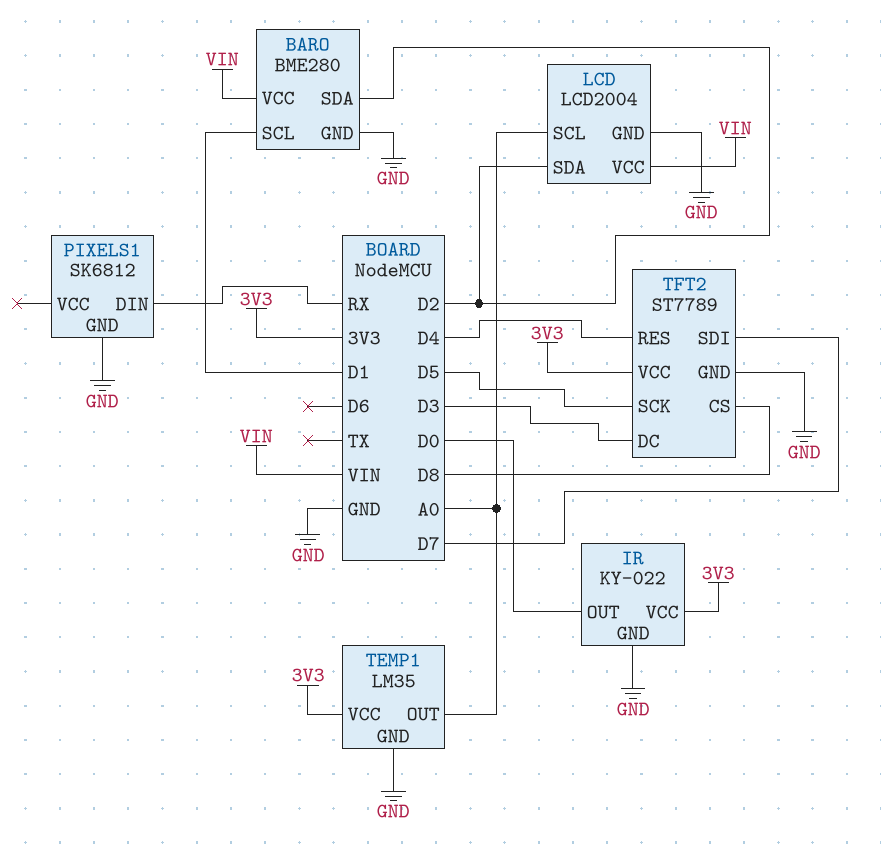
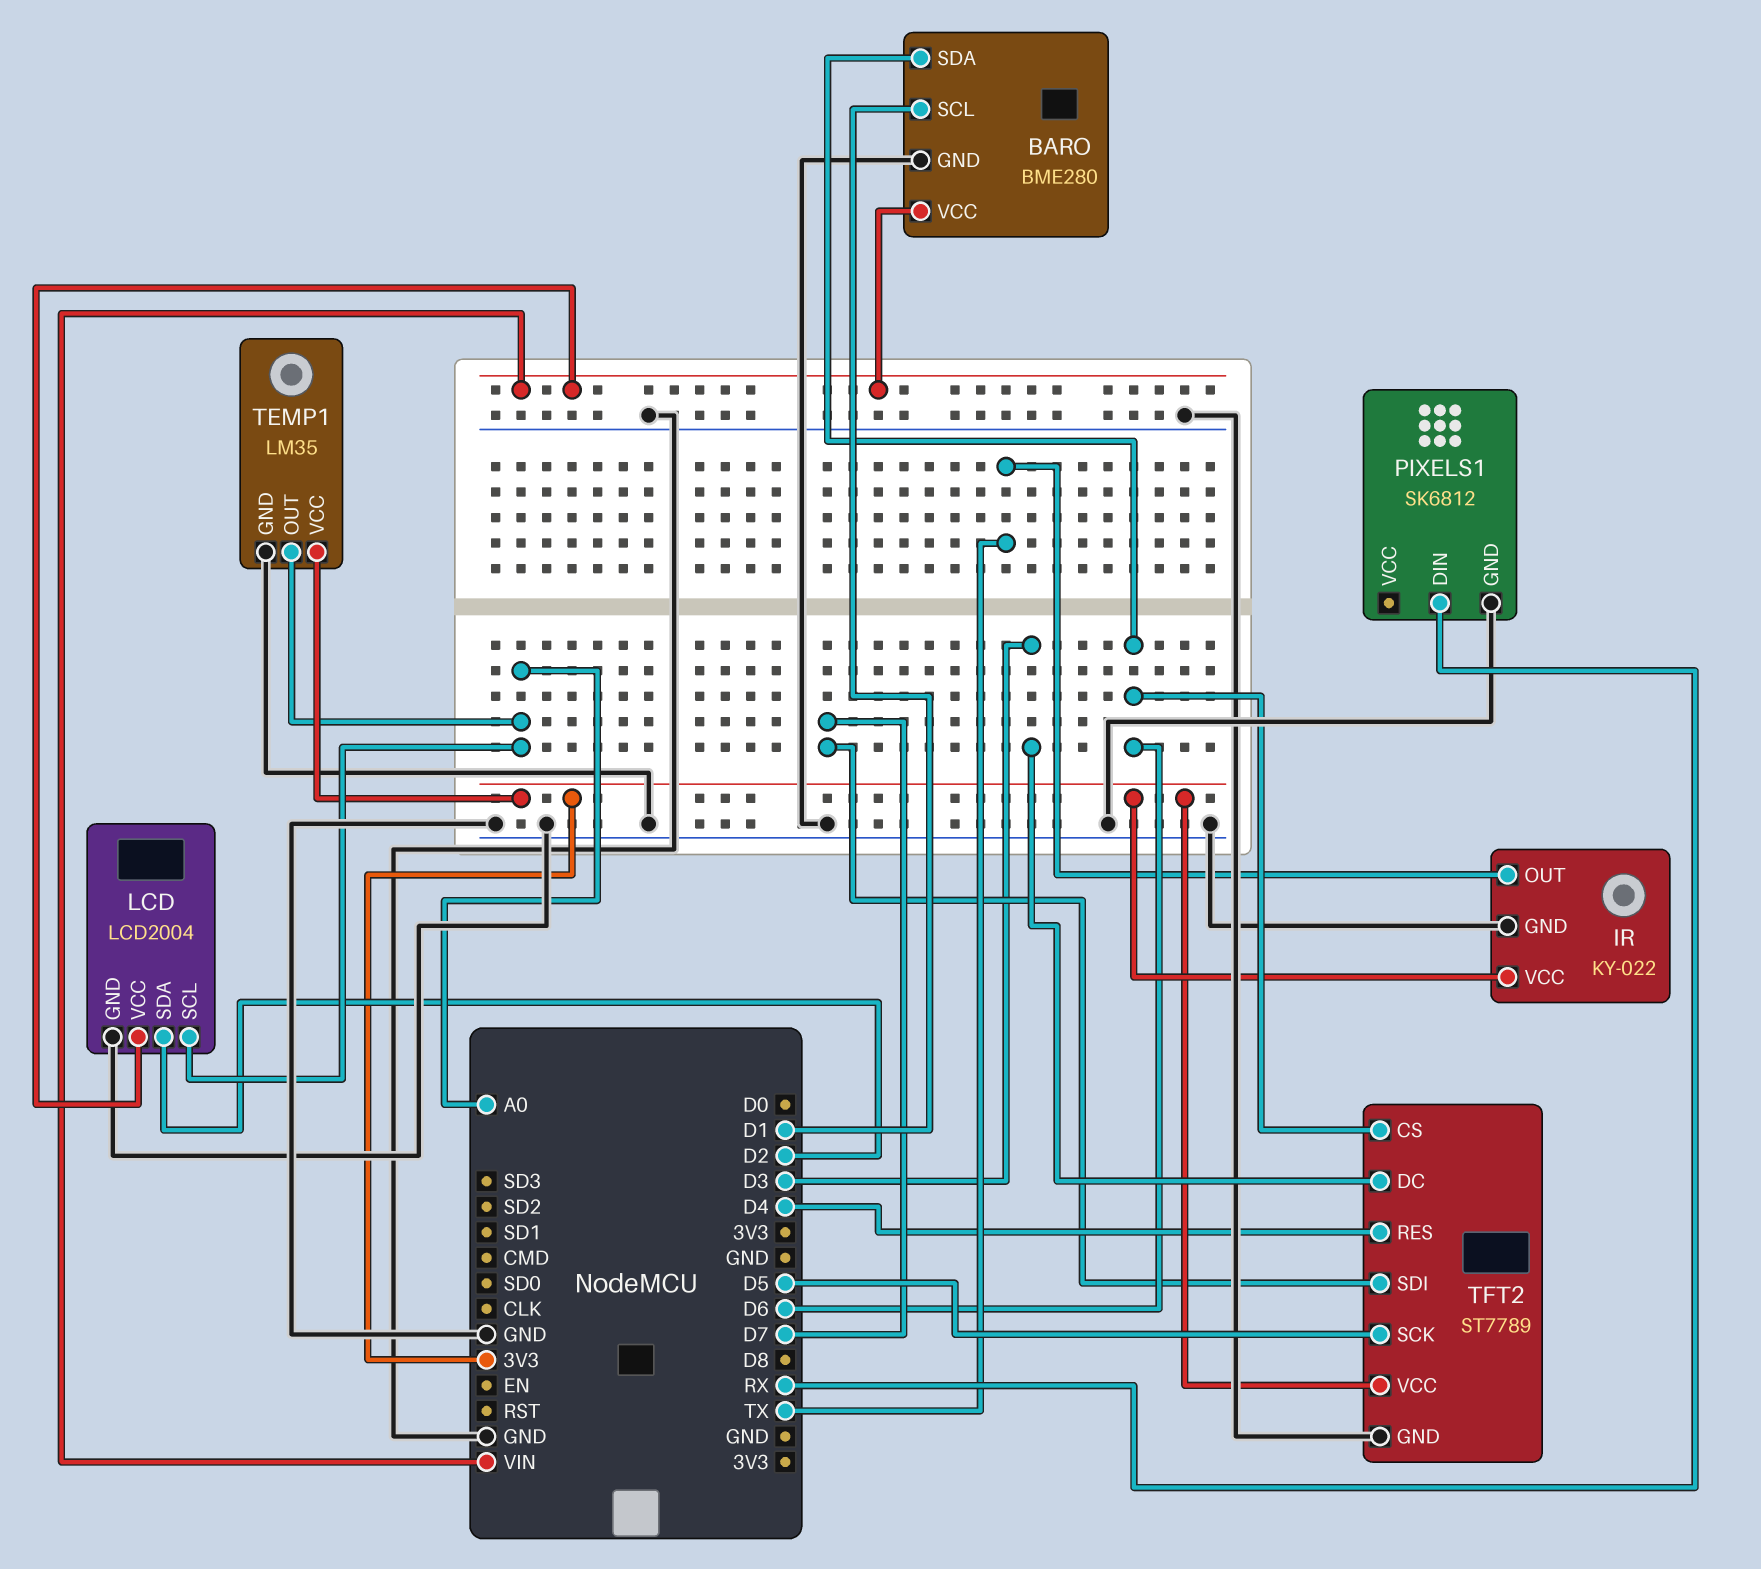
BARO pin SDA: D2 -> D6
IR pin OUT: D0 -> TX
TFT2 pin CS: D8 -> D6

